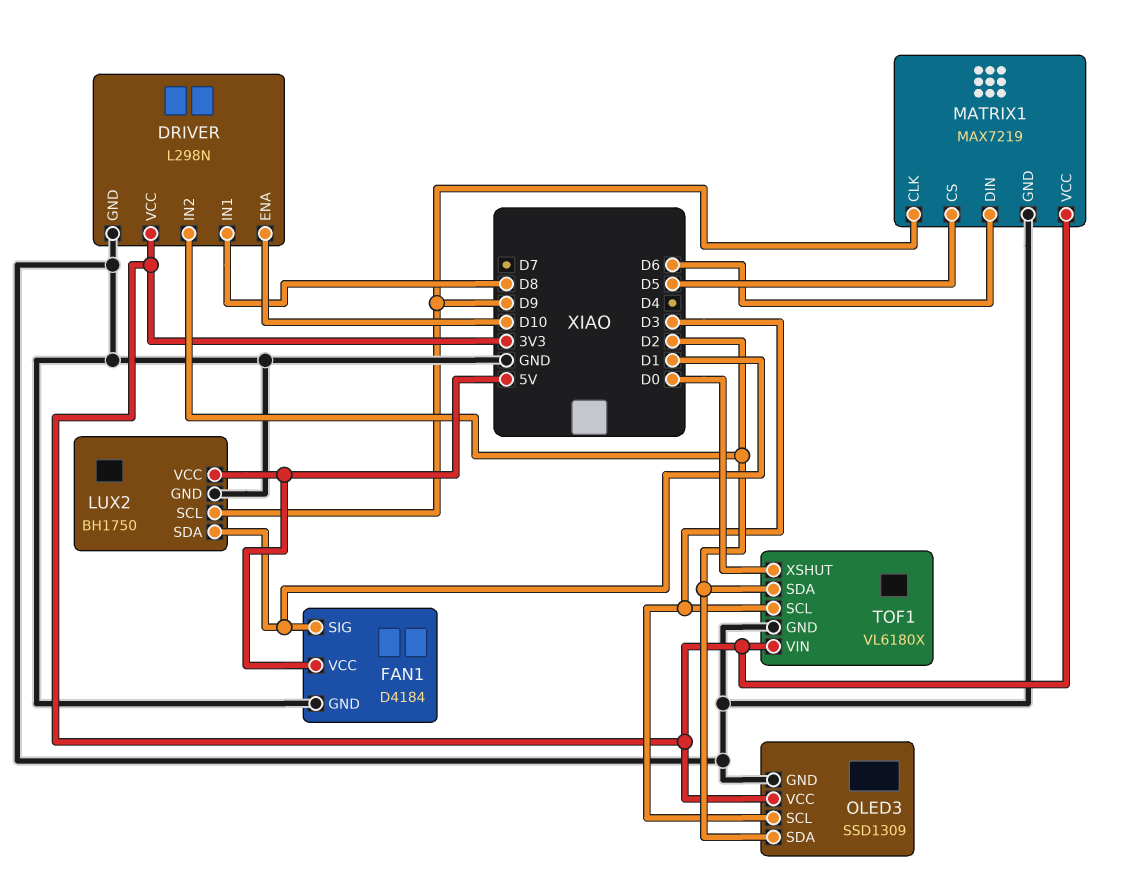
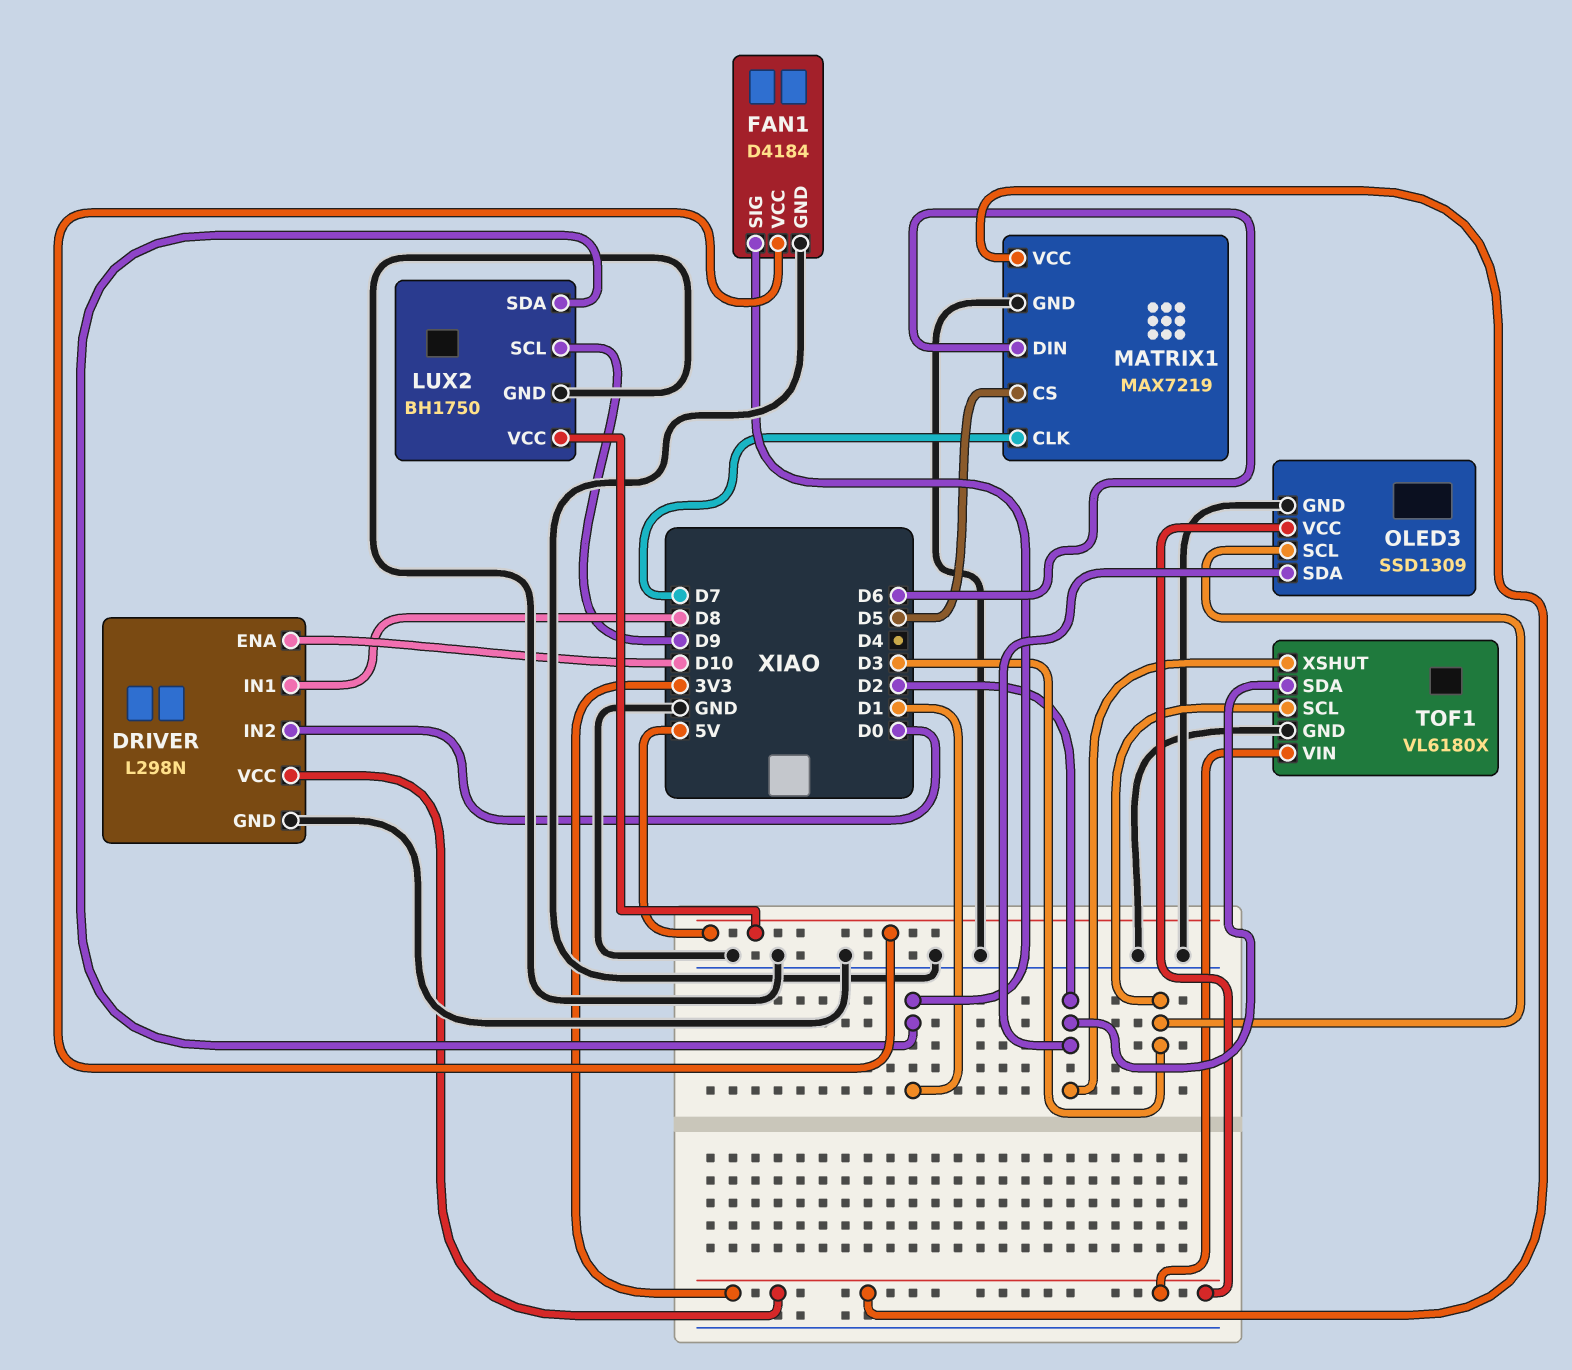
DRIVER pin IN2: D2 -> D0
MATRIX1 pin CLK: D9 -> D7
TOF1 pin XSHUT: D0 -> D2

